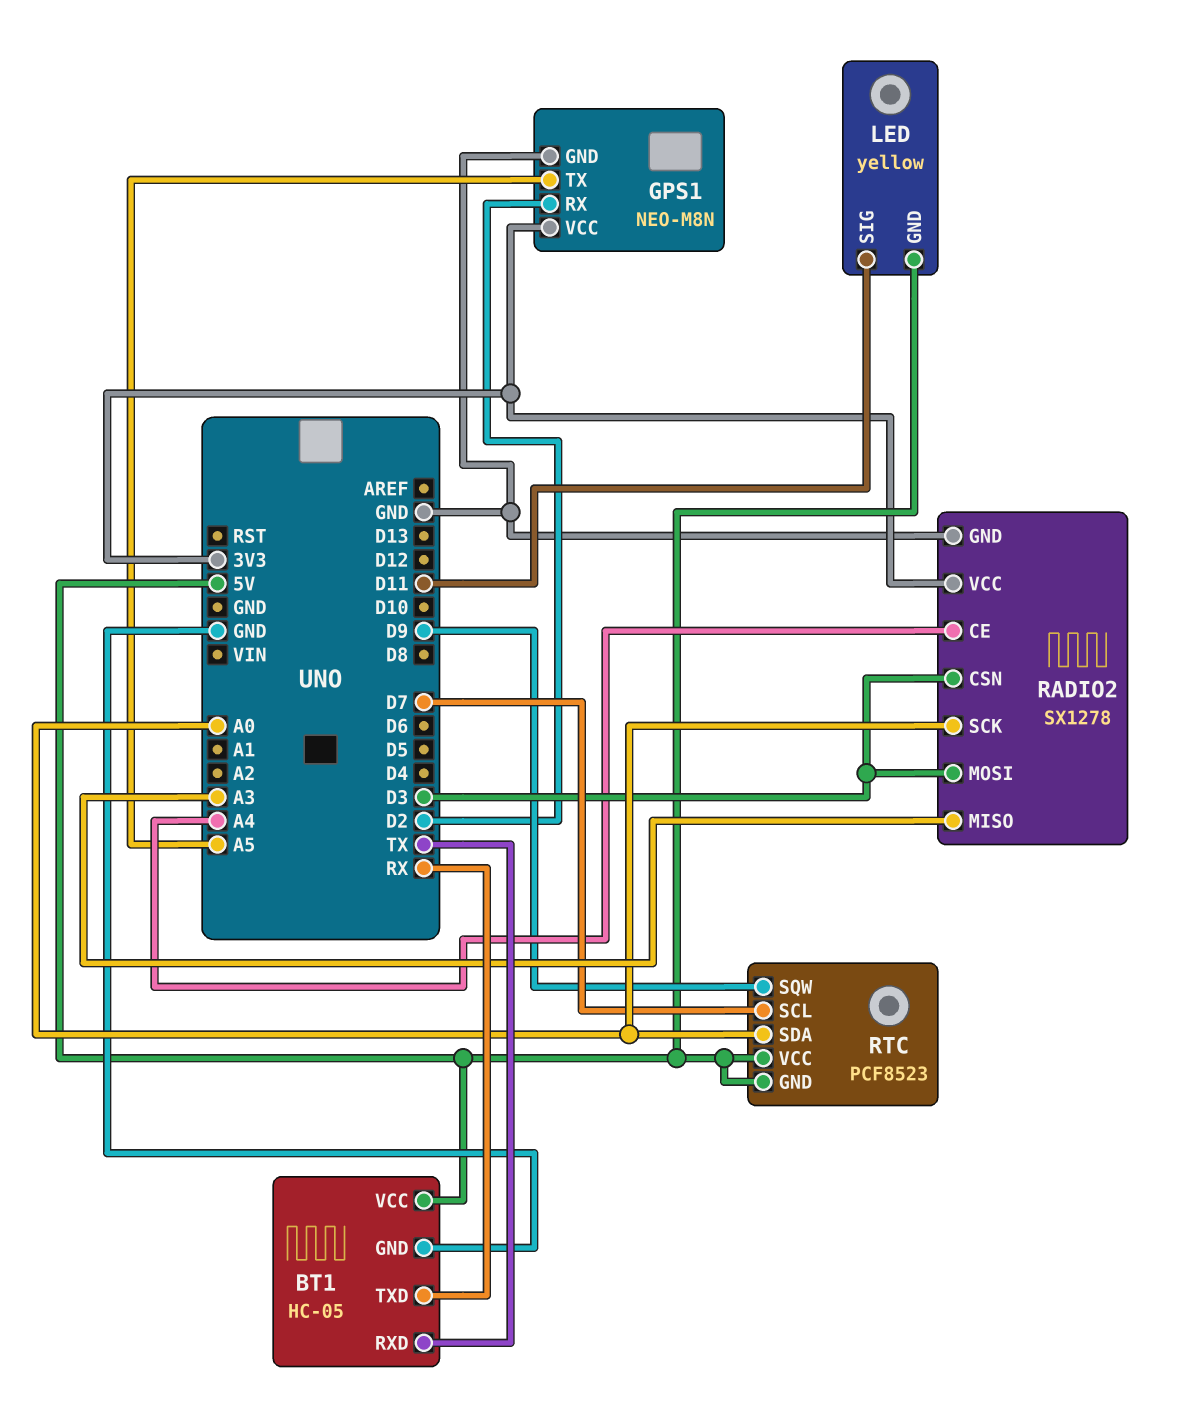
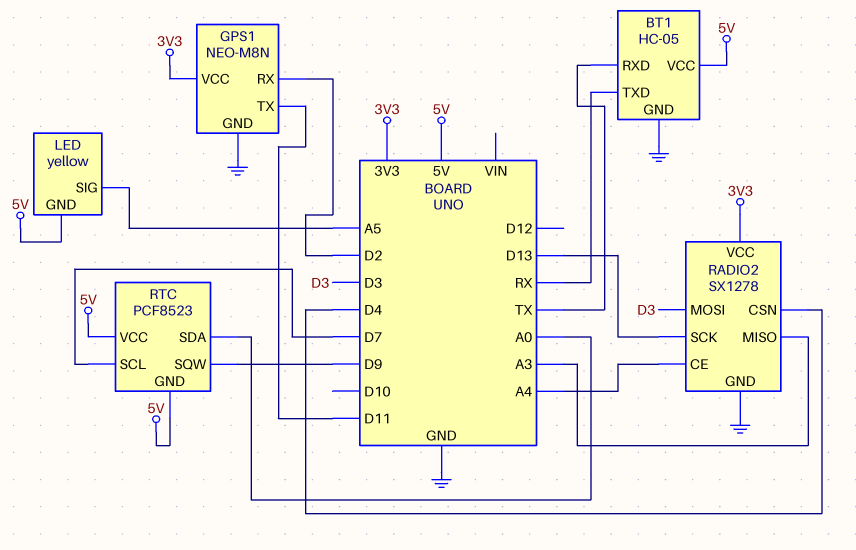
GPS1 pin TX: A5 -> D11
LED pin SIG: D11 -> A5
RADIO2 pin CSN: D3 -> D4
RADIO2 pin SCK: A0 -> D13

